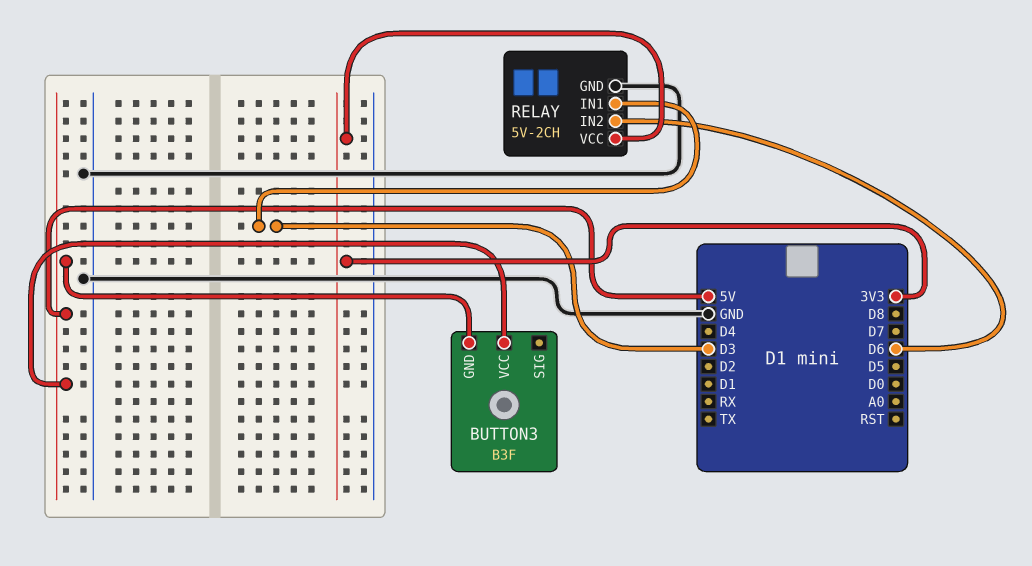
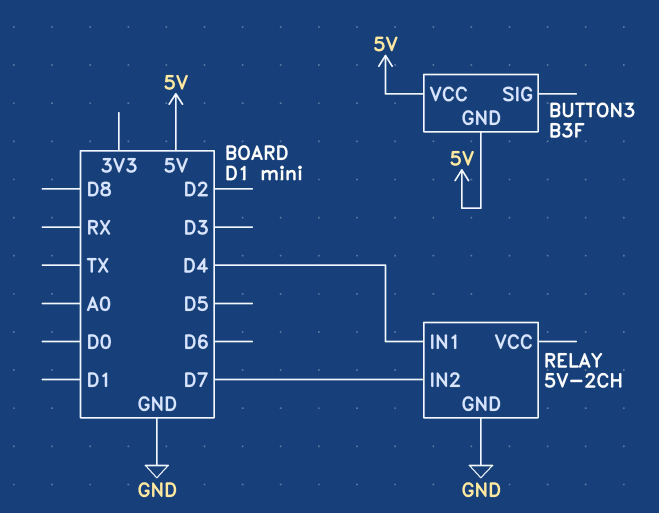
RELAY pin IN1: D3 -> D4
RELAY pin IN2: D6 -> D7
RELAY pin VCC: 3V3 -> none

